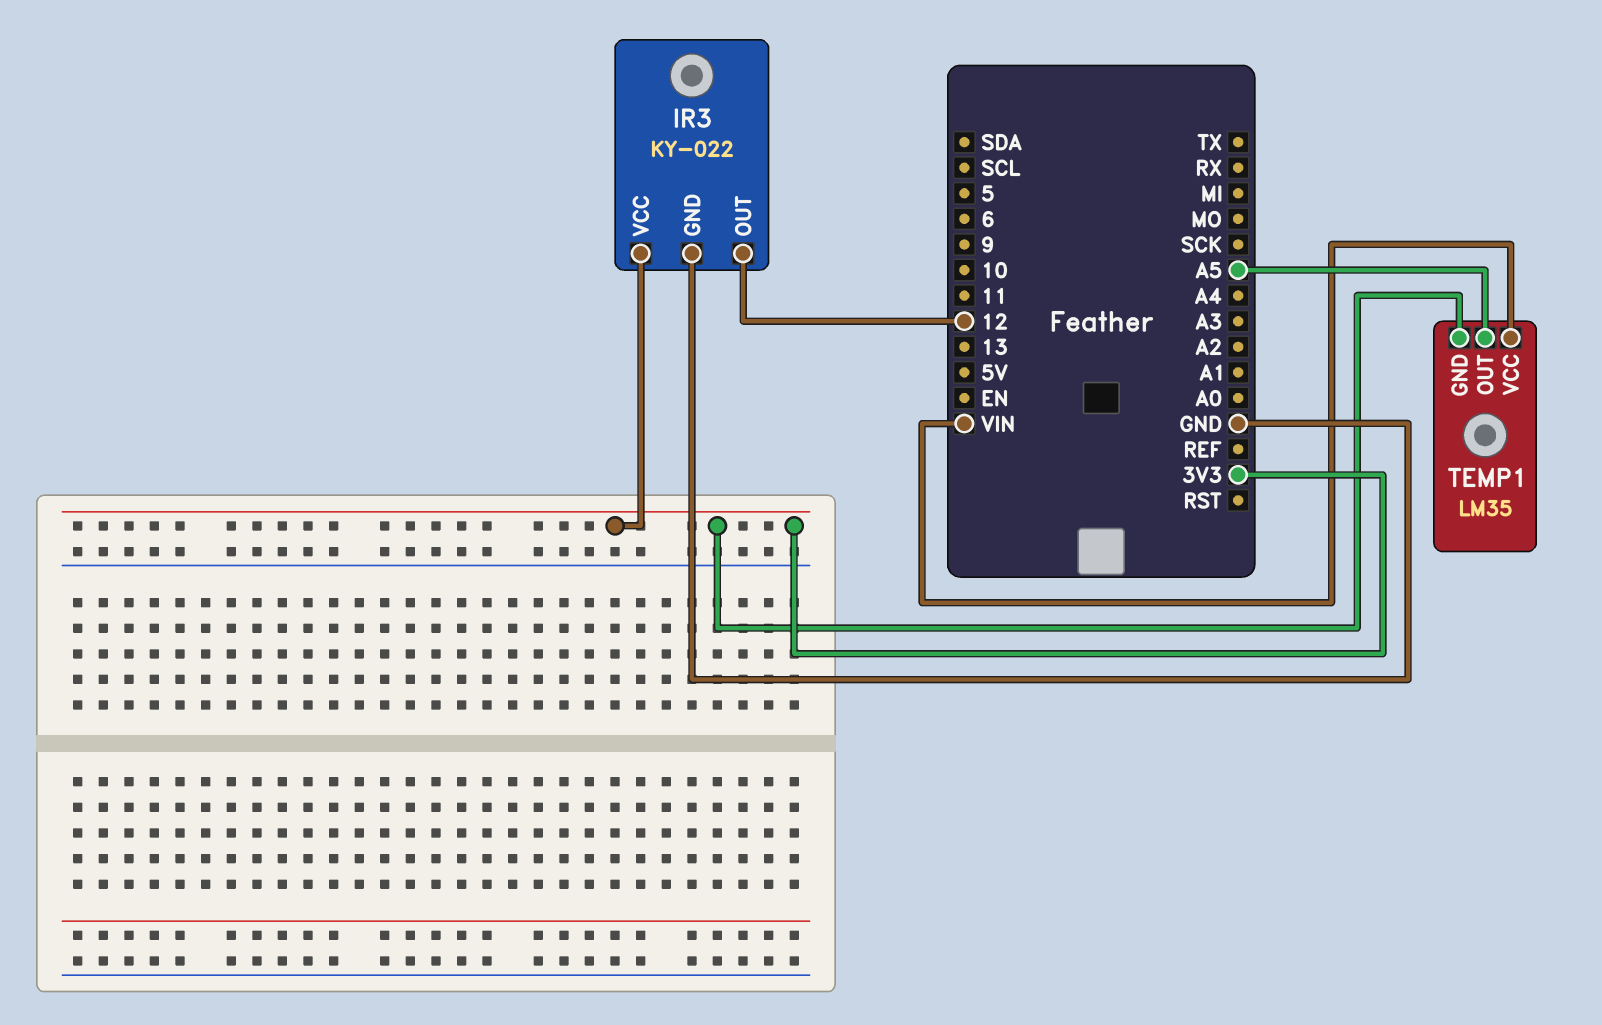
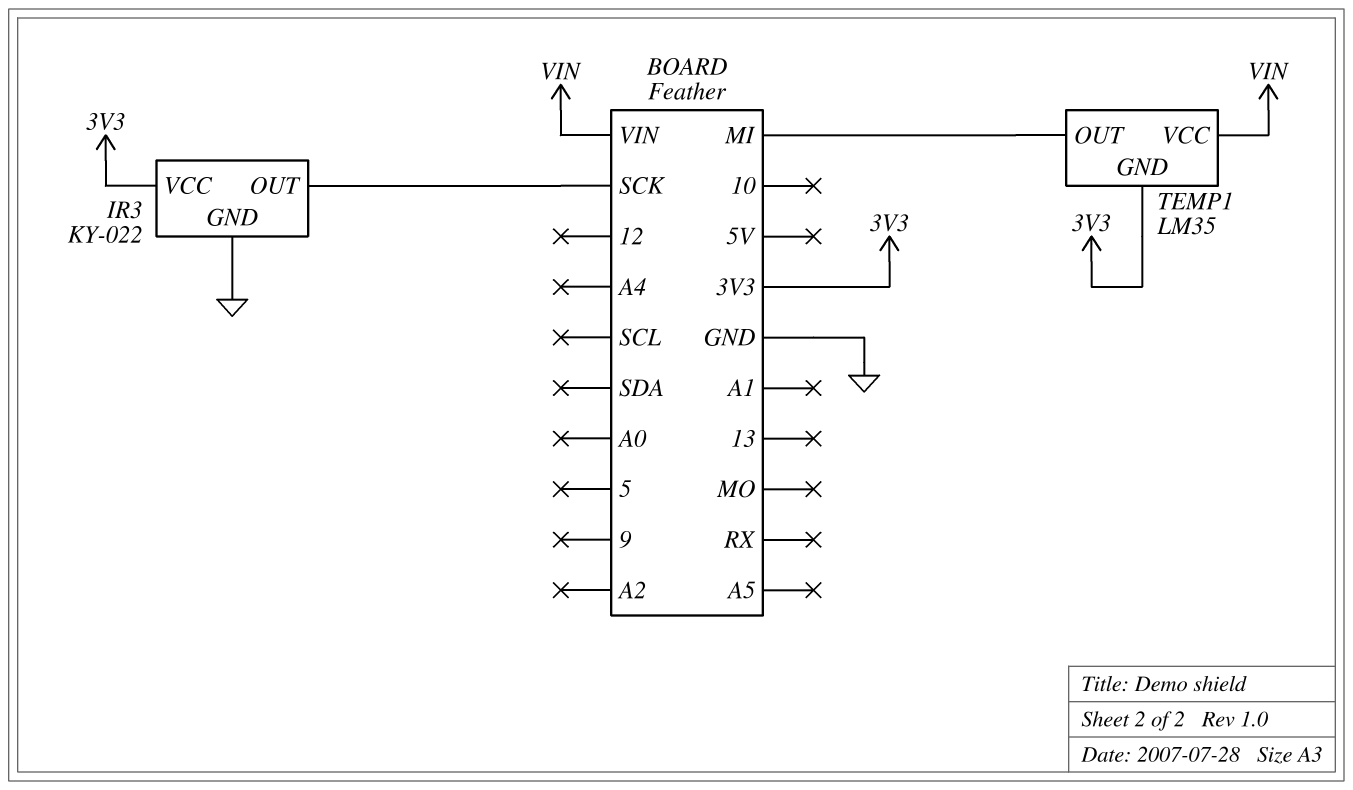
IR3 pin OUT: 12 -> SCK
TEMP1 pin OUT: A5 -> MI

